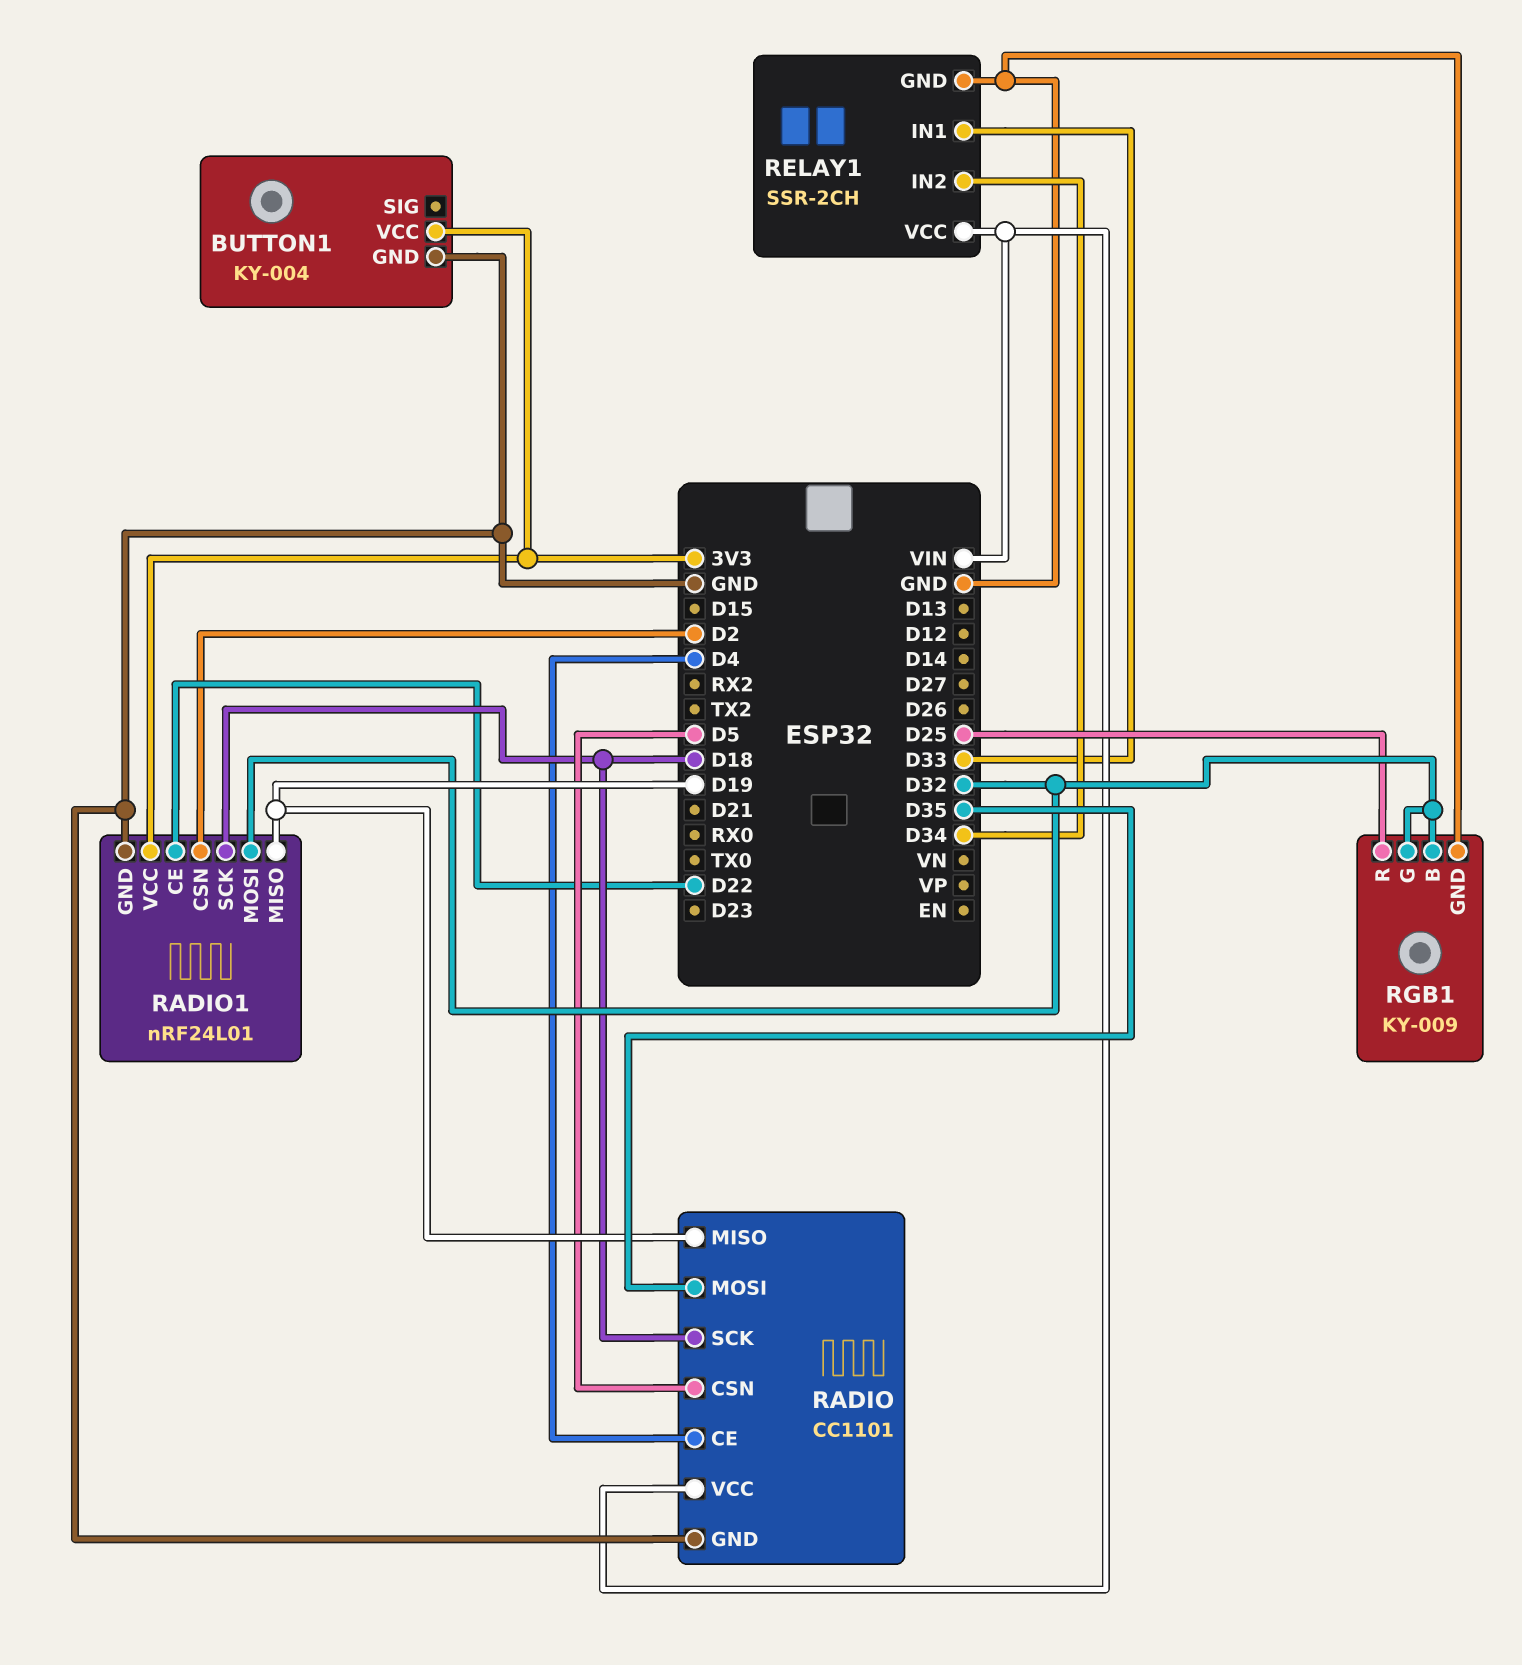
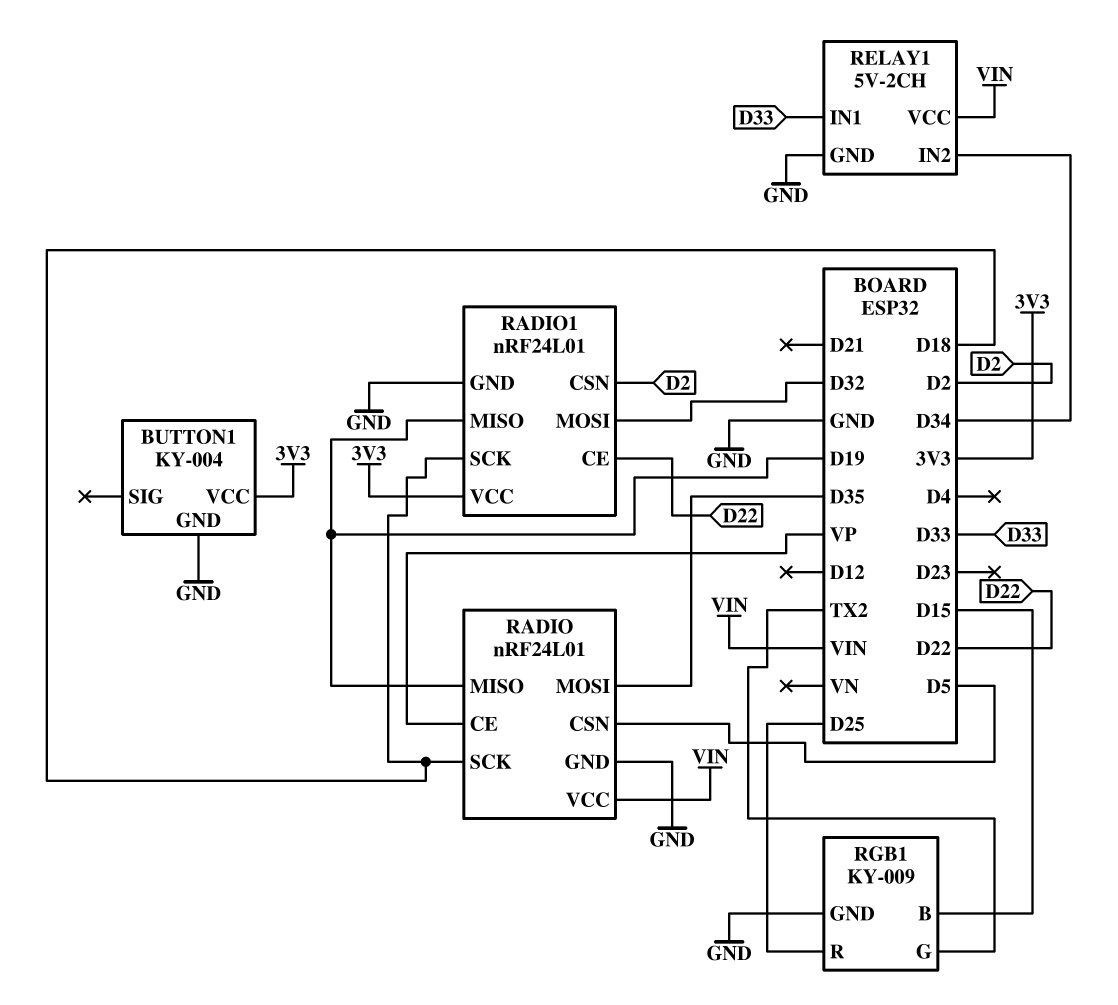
RADIO: CC1101 -> nRF24L01
RADIO pin CE: D4 -> VP
RELAY1: SSR-2CH -> 5V-2CH
RGB1 pin B: D32 -> D15
RGB1 pin G: D32 -> TX2

